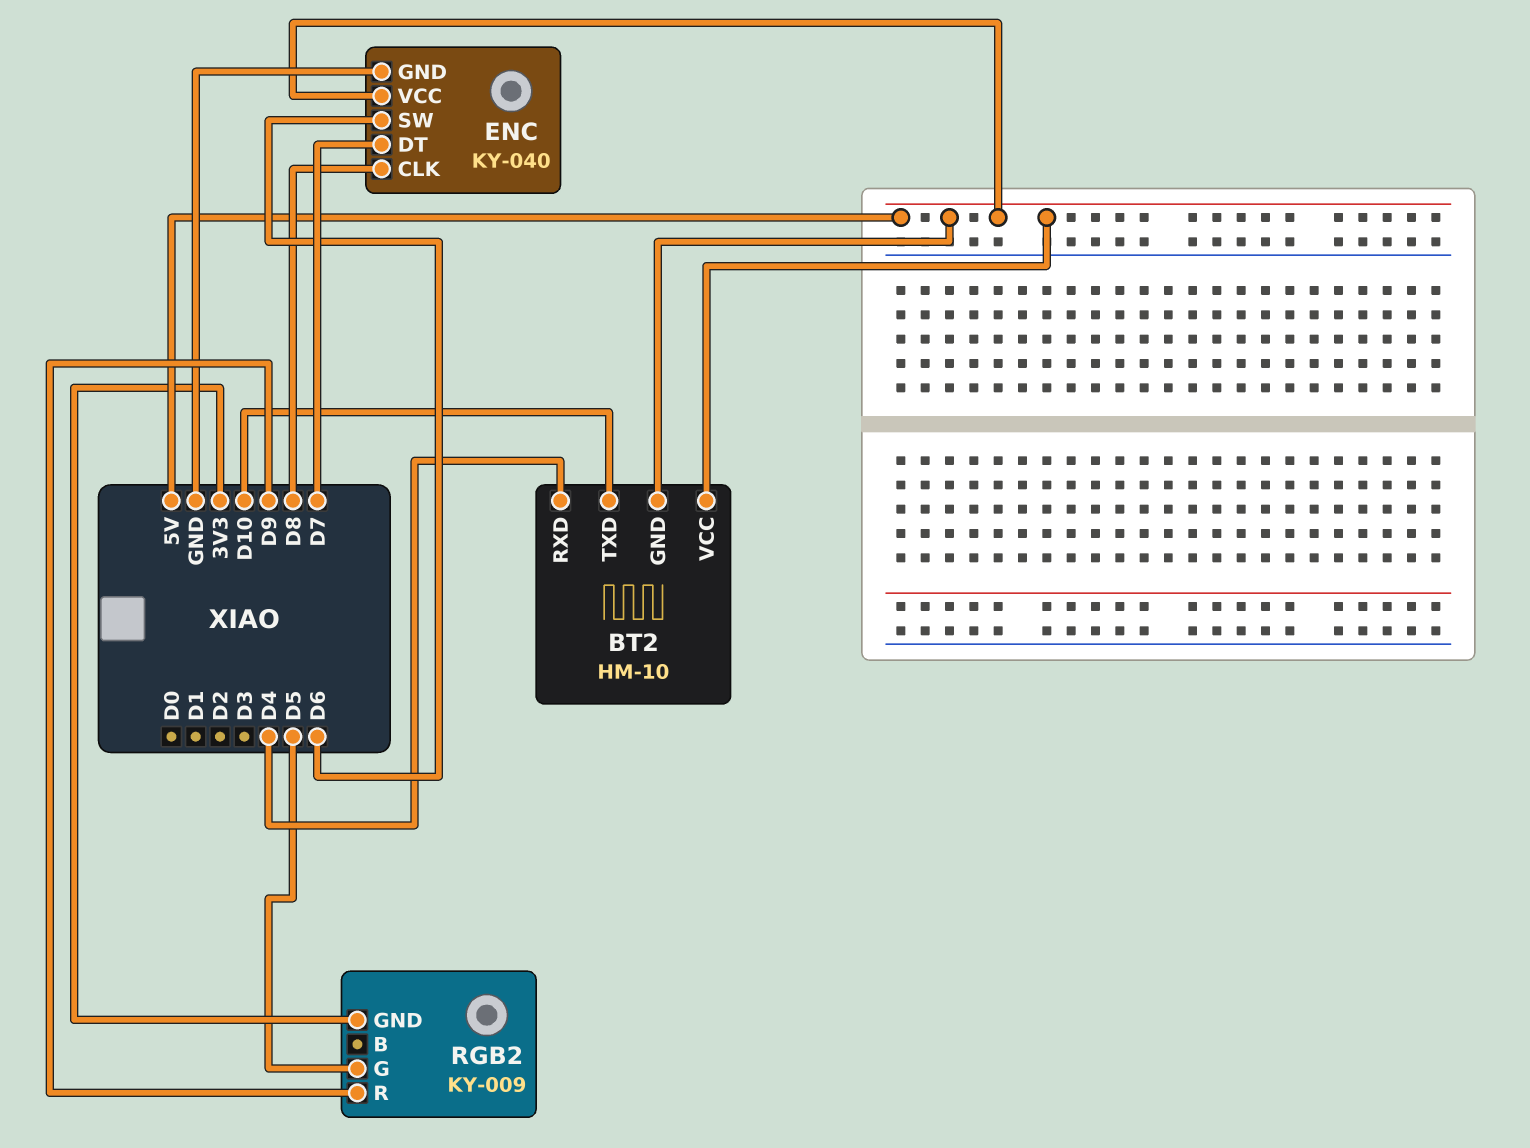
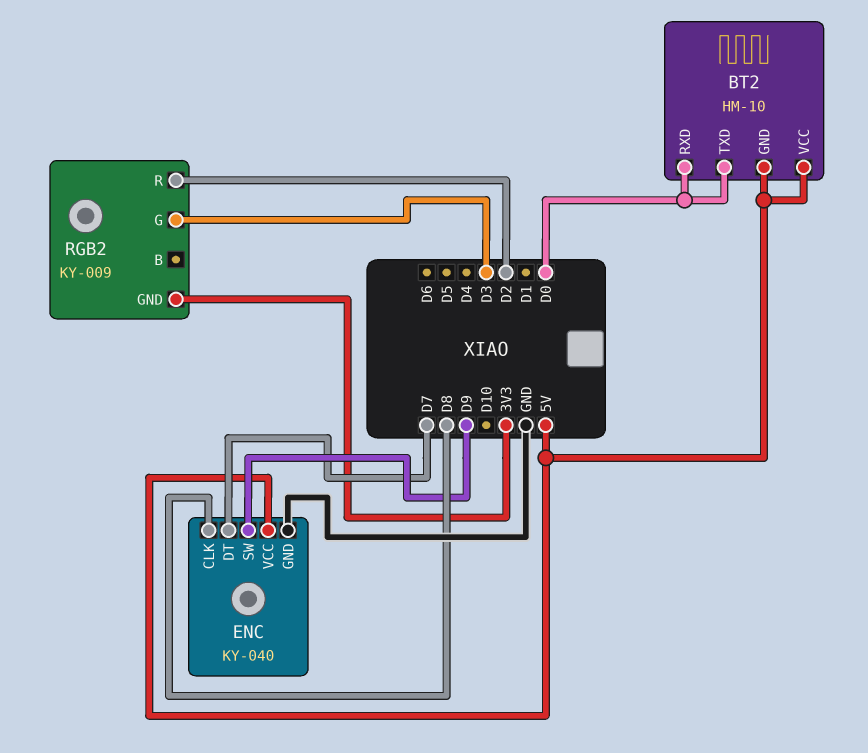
BT2 pin RXD: D4 -> D0
BT2 pin TXD: D10 -> D0
ENC pin SW: D6 -> D9
RGB2 pin G: D5 -> D3
RGB2 pin R: D9 -> D2

